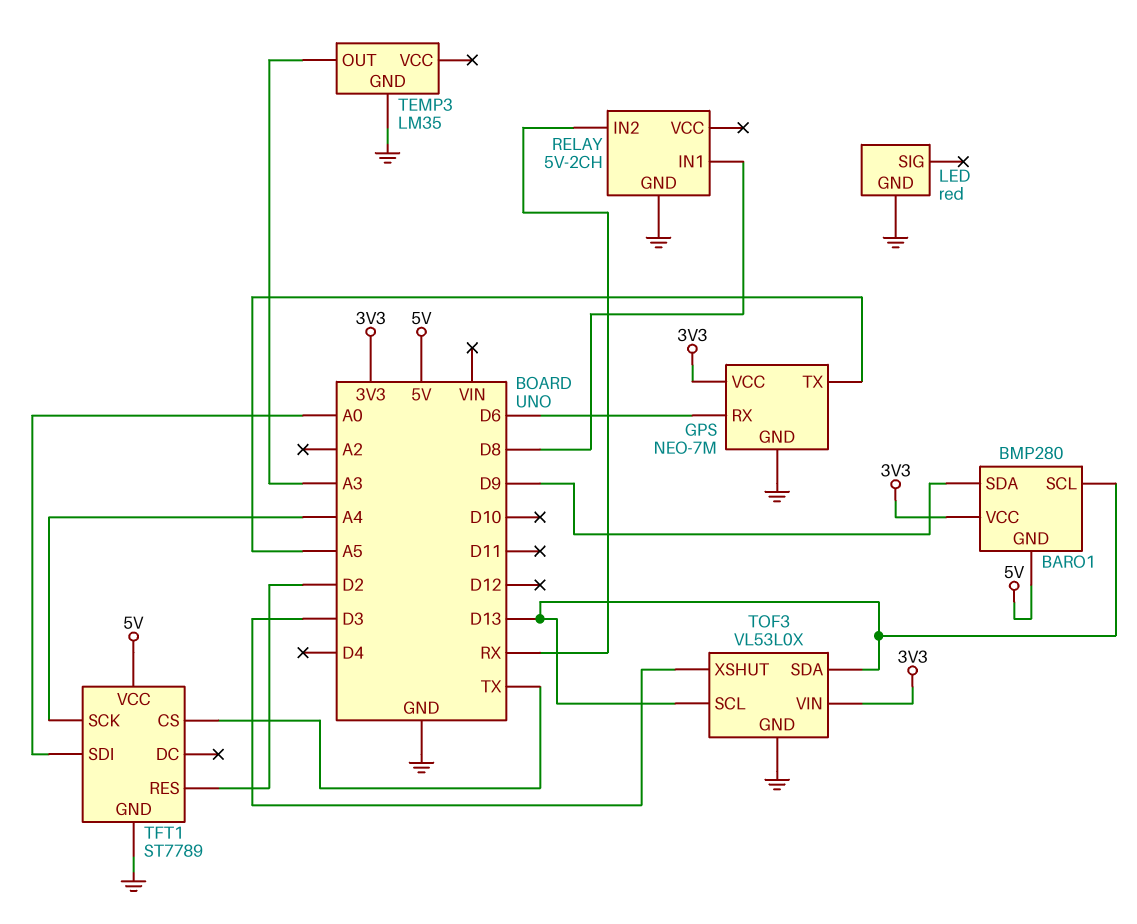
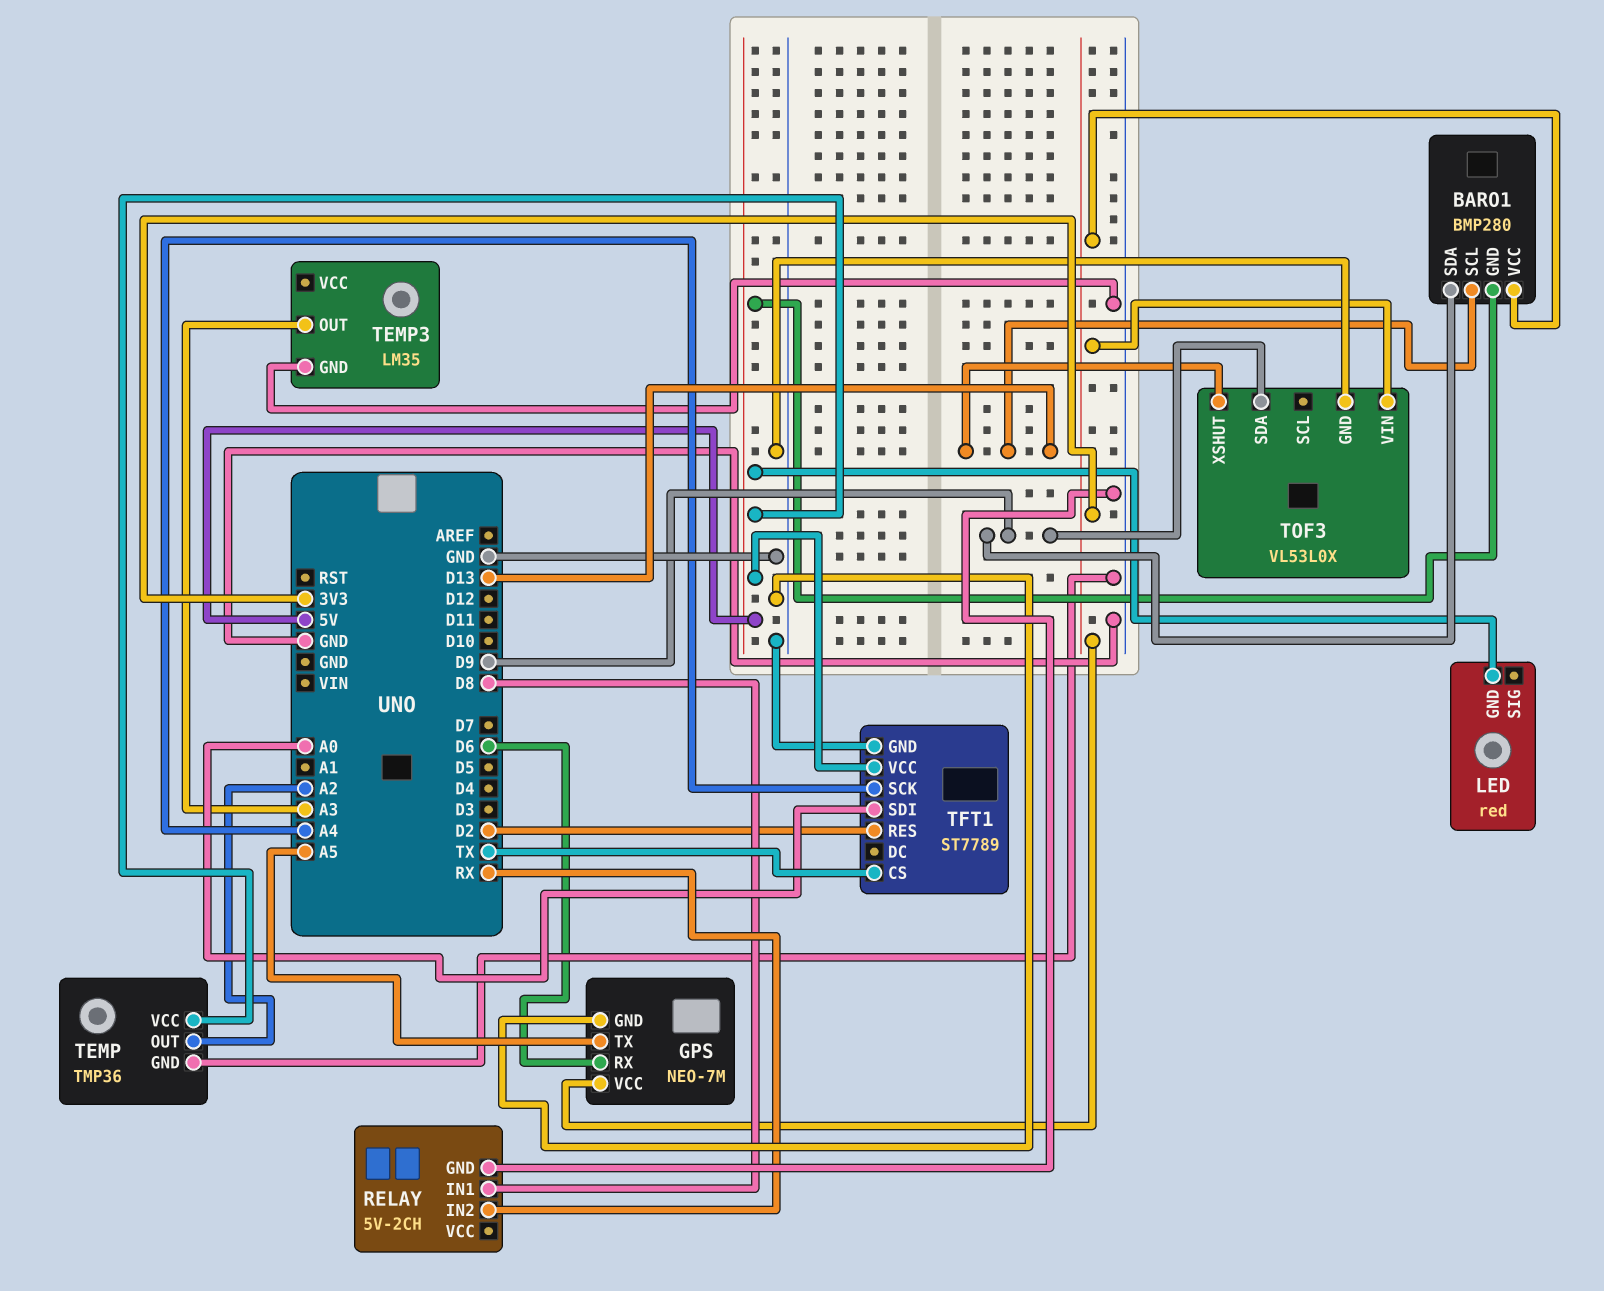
LED pin GND: GND -> 5V
TEMP: none -> TMP36
TEMP pin GND: none -> GND
TEMP pin OUT: none -> A2
TEMP pin VCC: none -> 5V
TOF3 pin SCL: D13 -> none
TOF3 pin SDA: D13 -> D9
TOF3 pin XSHUT: D3 -> D13

